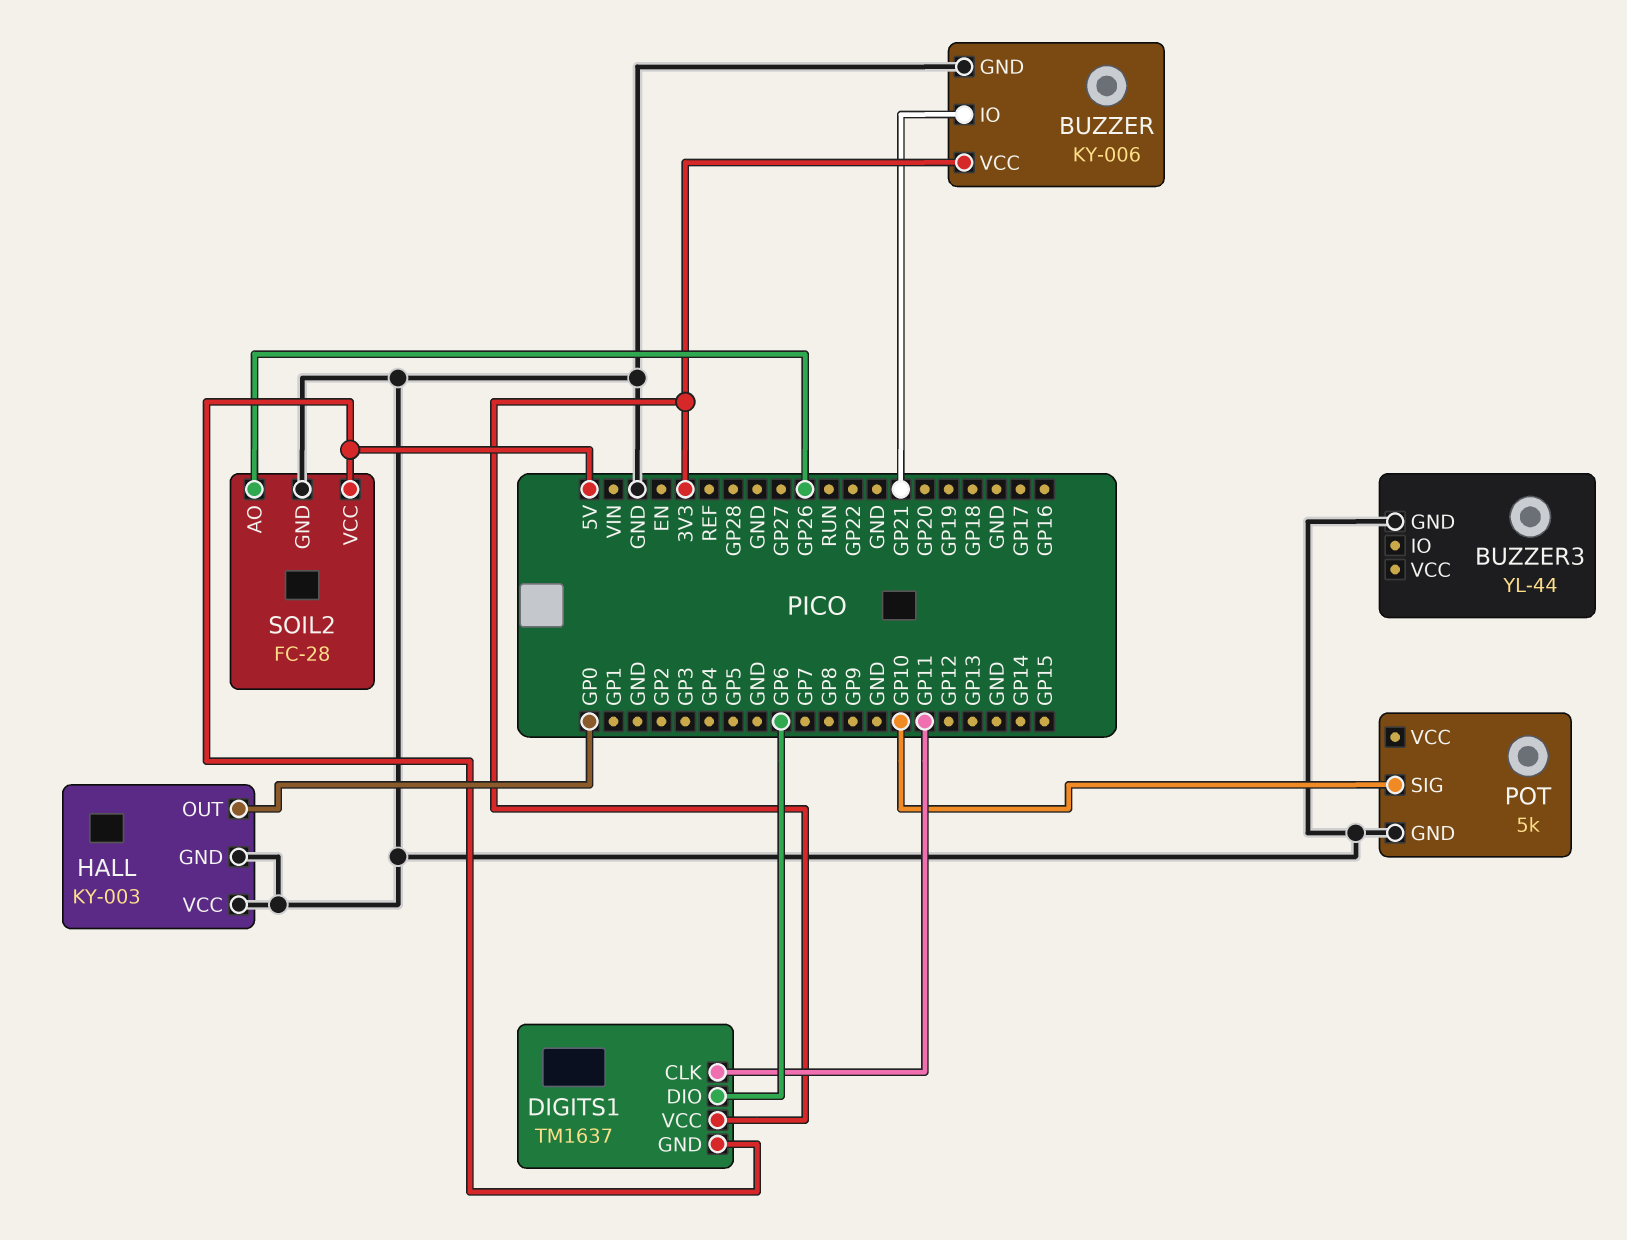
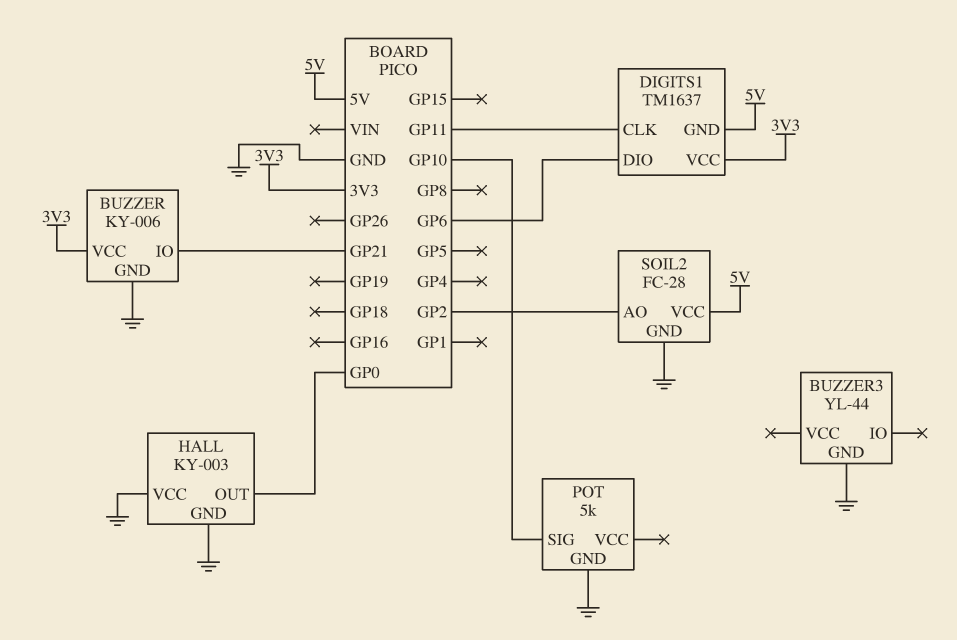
SOIL2 pin AO: GP26 -> GP2

